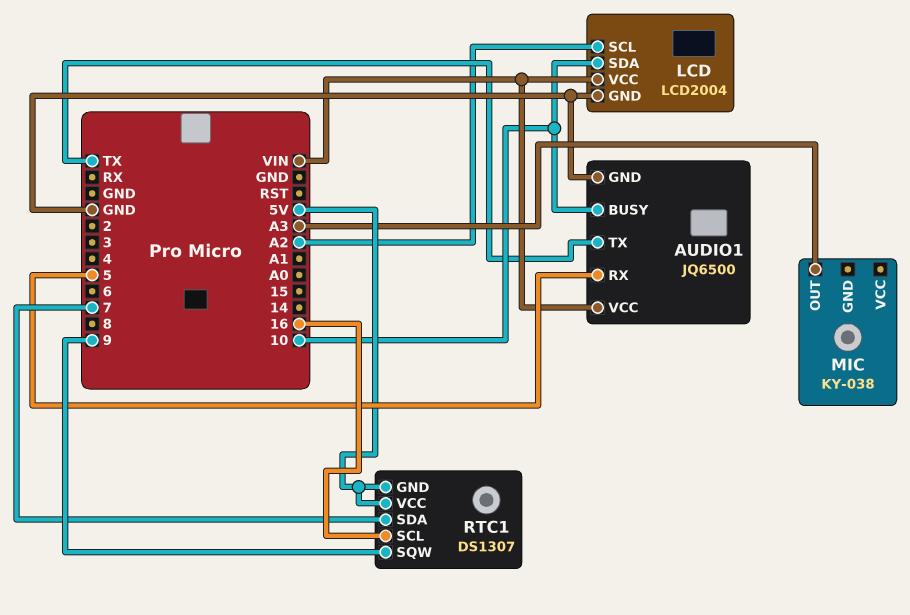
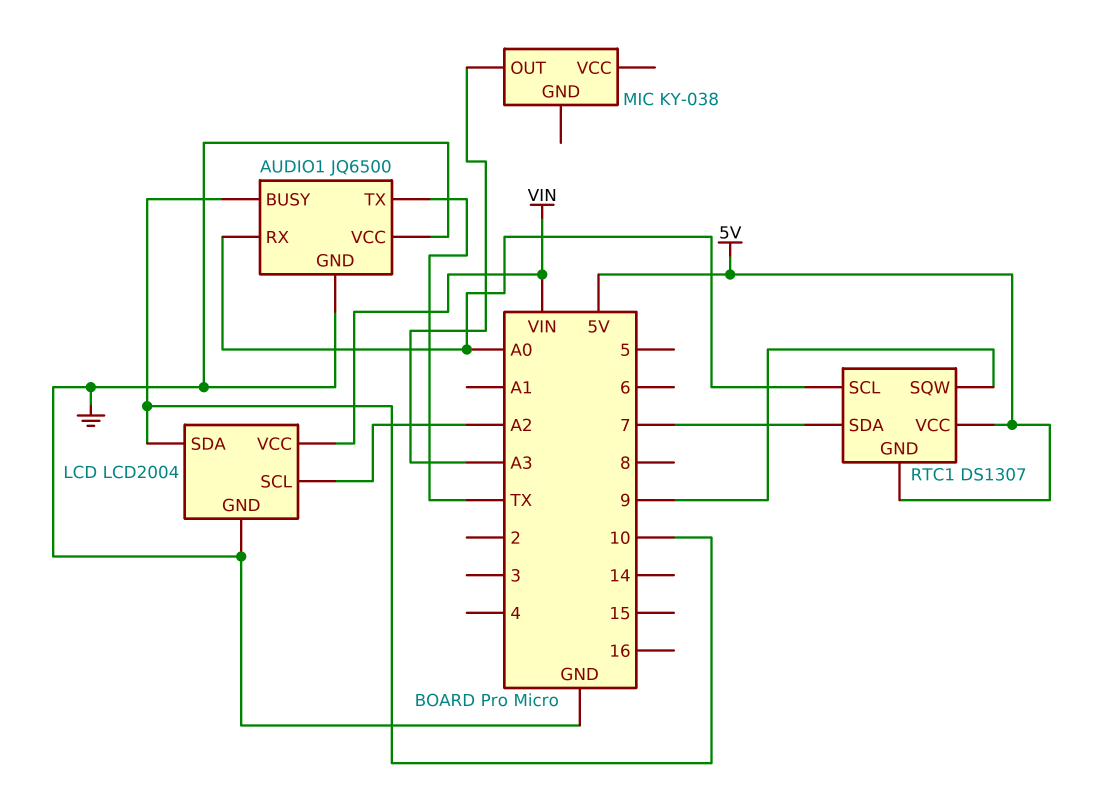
AUDIO1 pin RX: 5 -> A0
AUDIO1 pin VCC: VIN -> GND
RTC1 pin SCL: 16 -> A0

